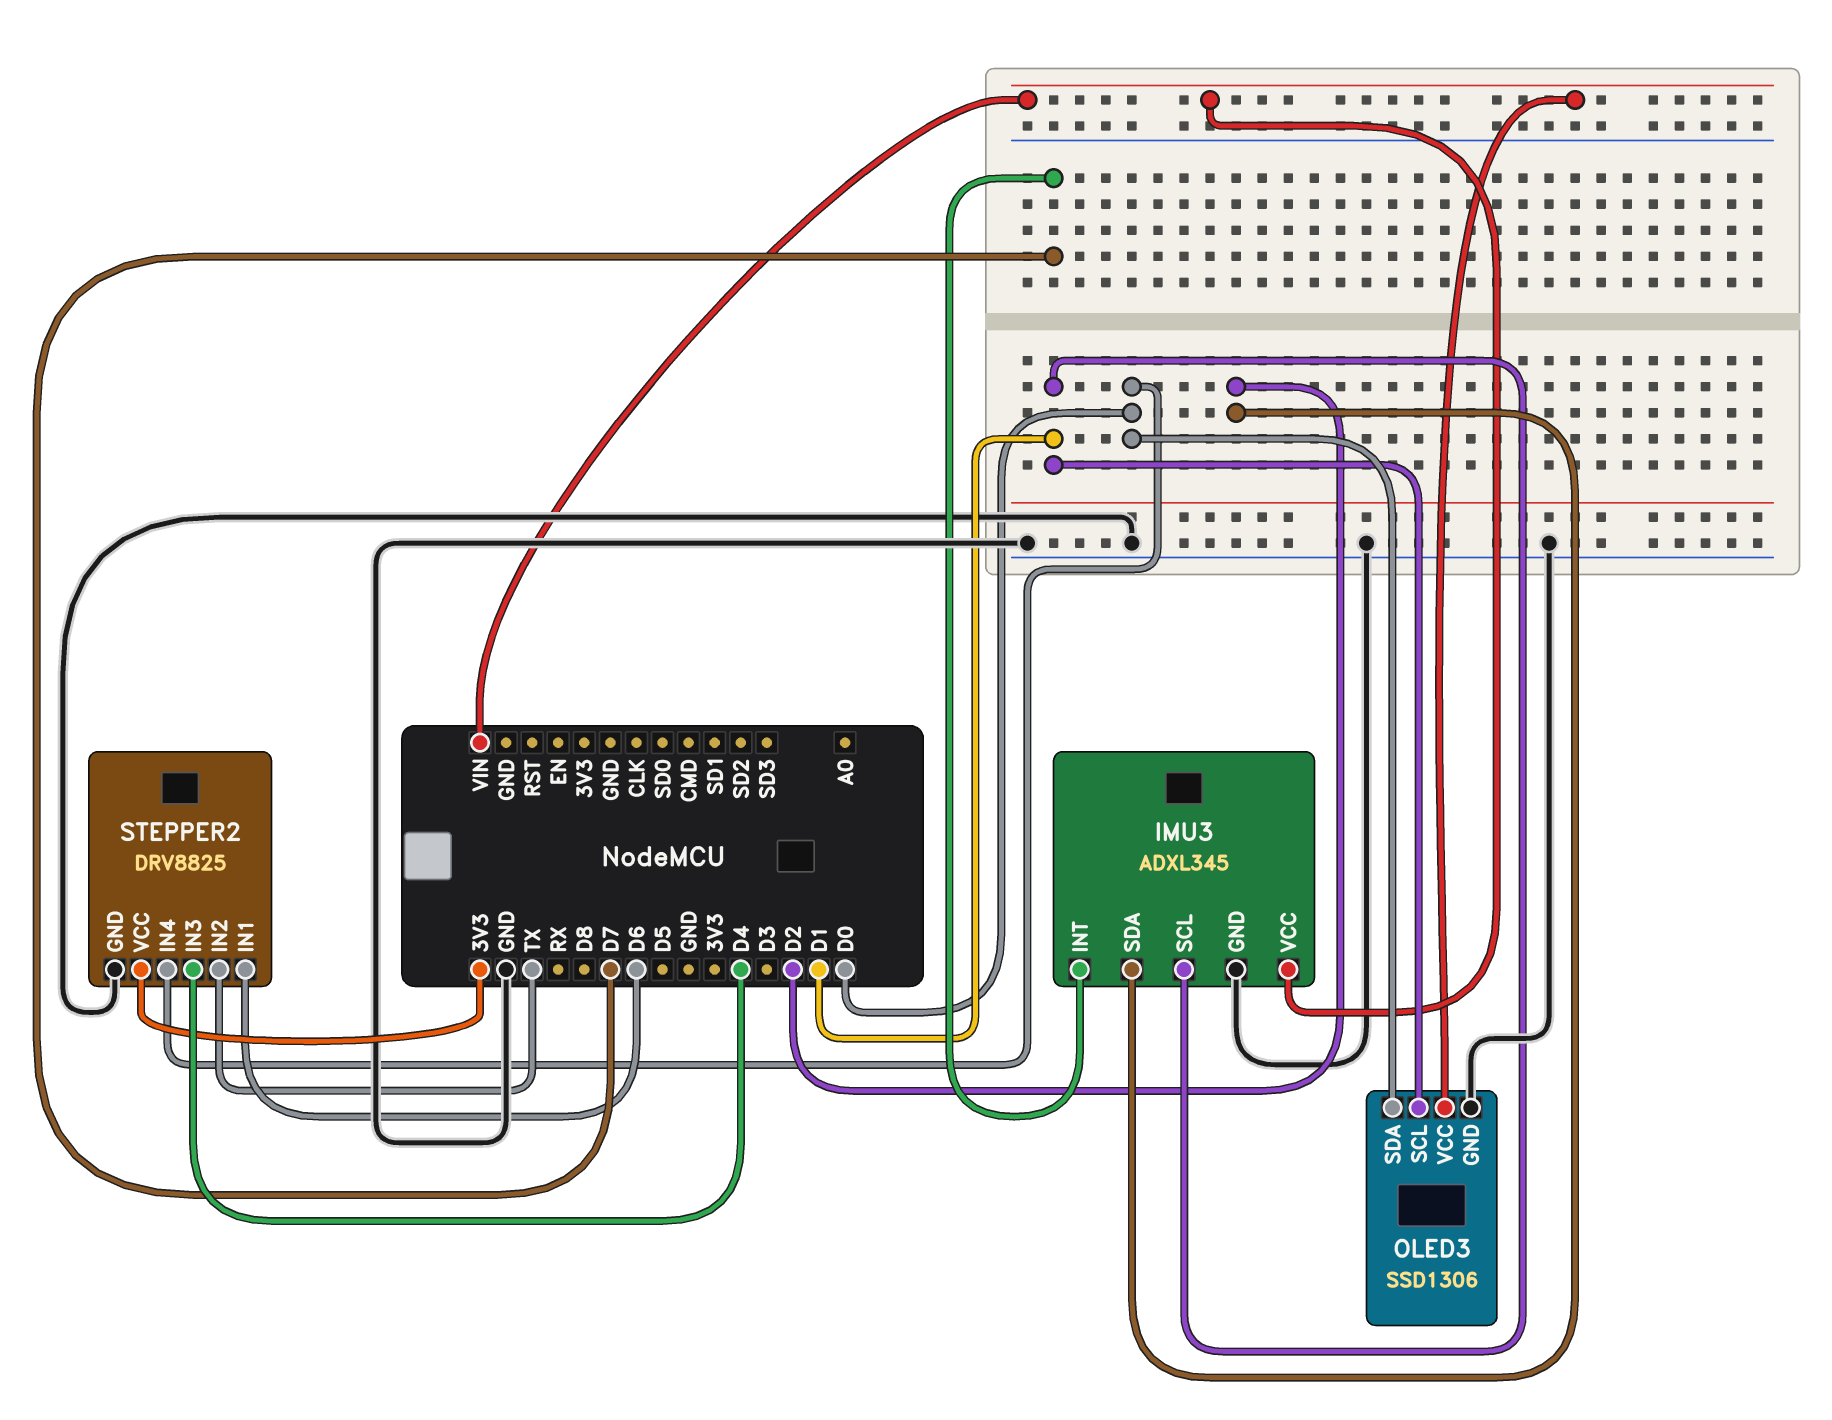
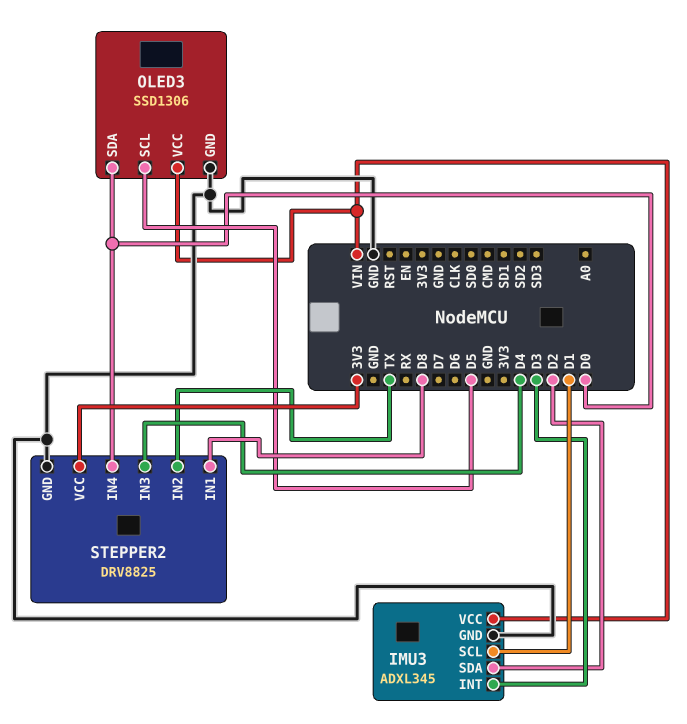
IMU3 pin INT: D7 -> D3
OLED3 pin SCL: D1 -> D5
STEPPER2 pin IN1: D6 -> D8

